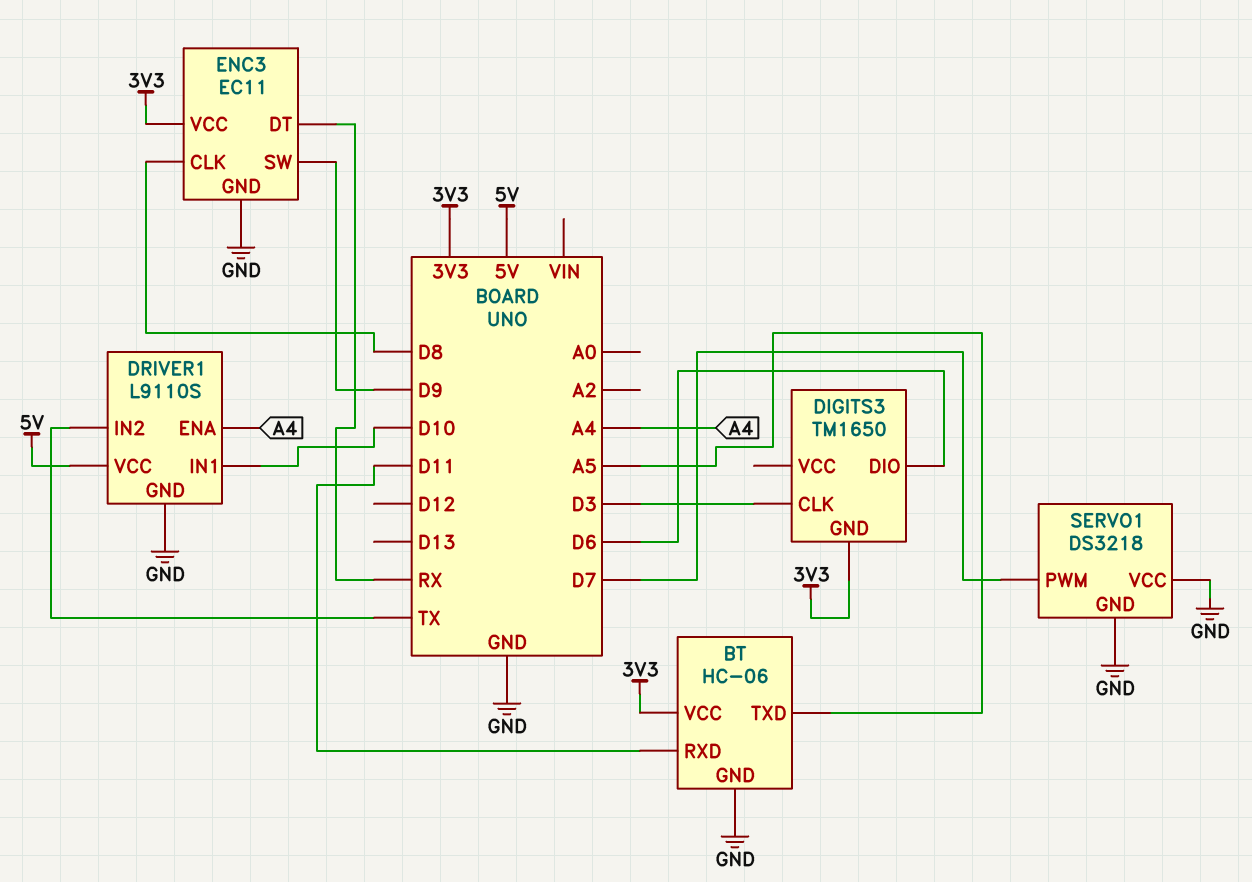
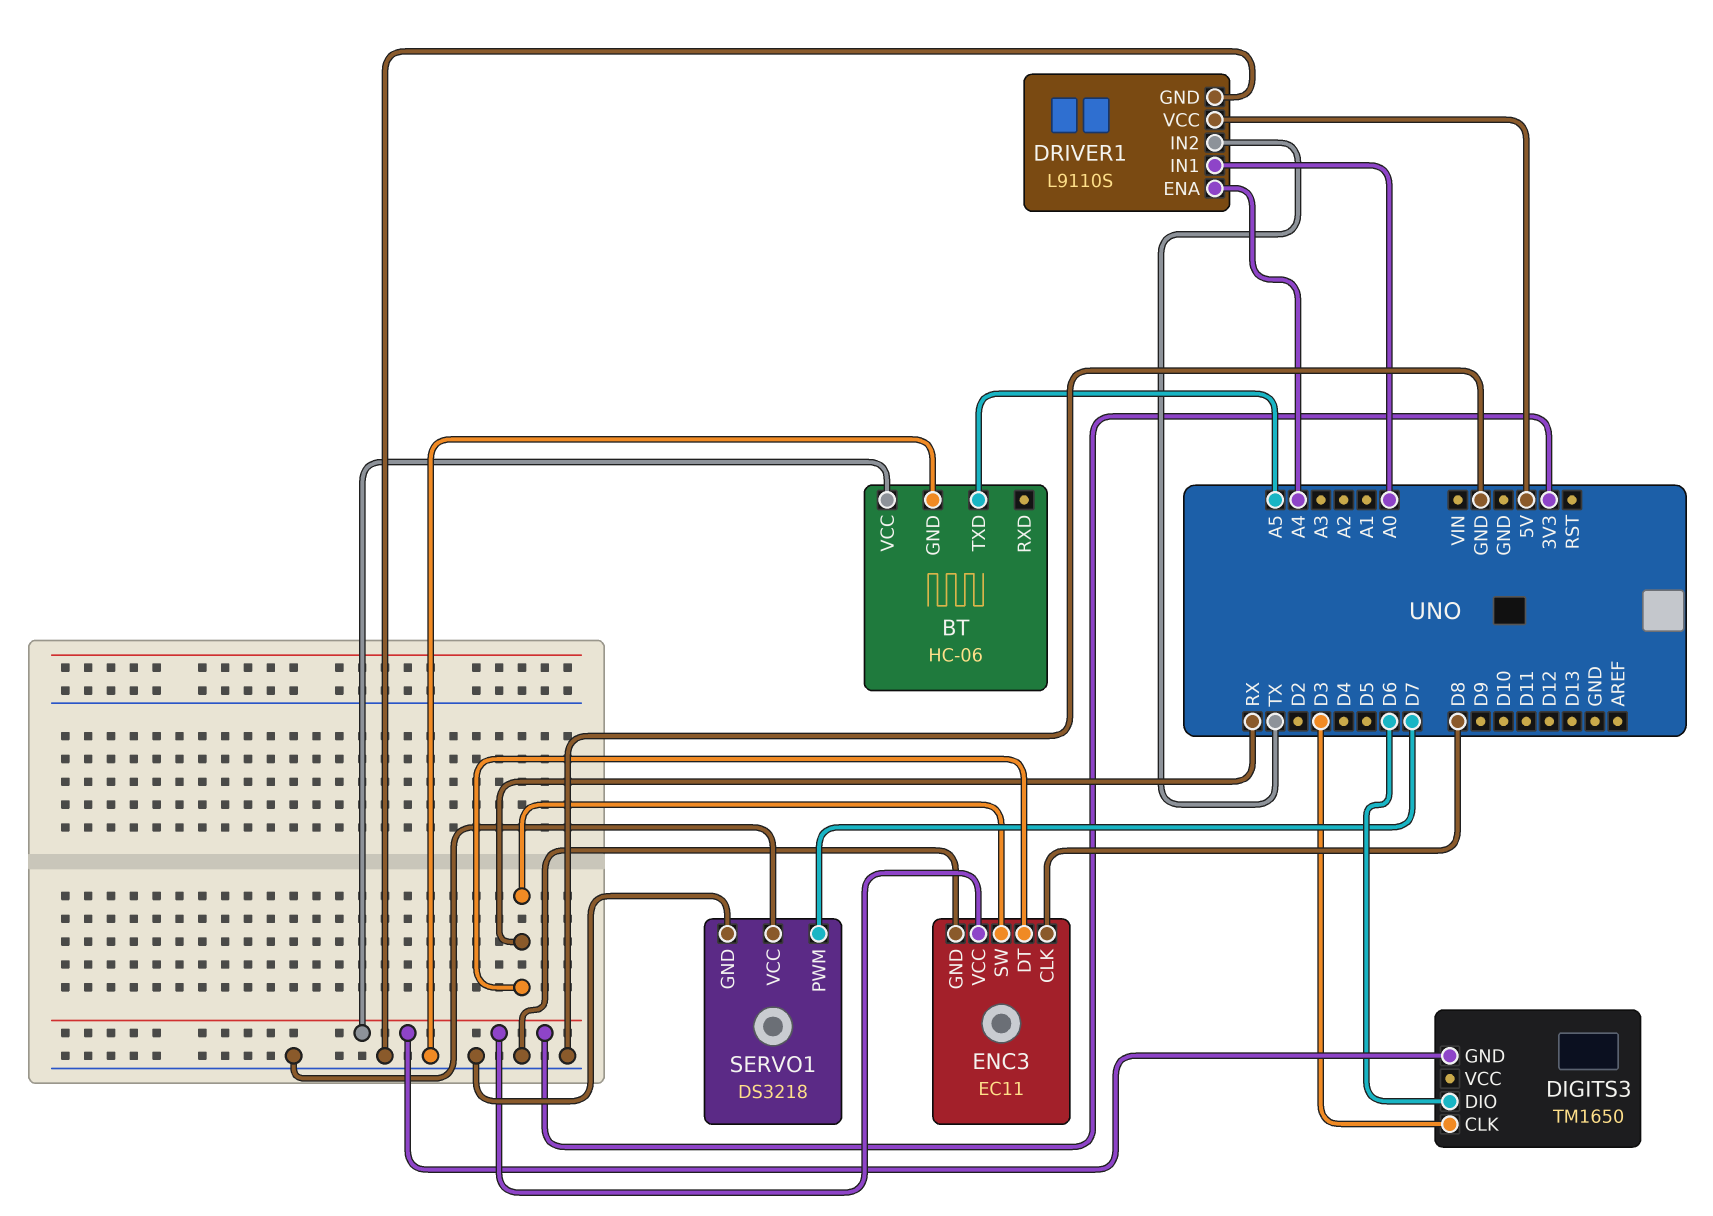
BT pin RXD: D11 -> none
DRIVER1 pin IN1: D10 -> A0
ENC3 pin SW: D9 -> RX

